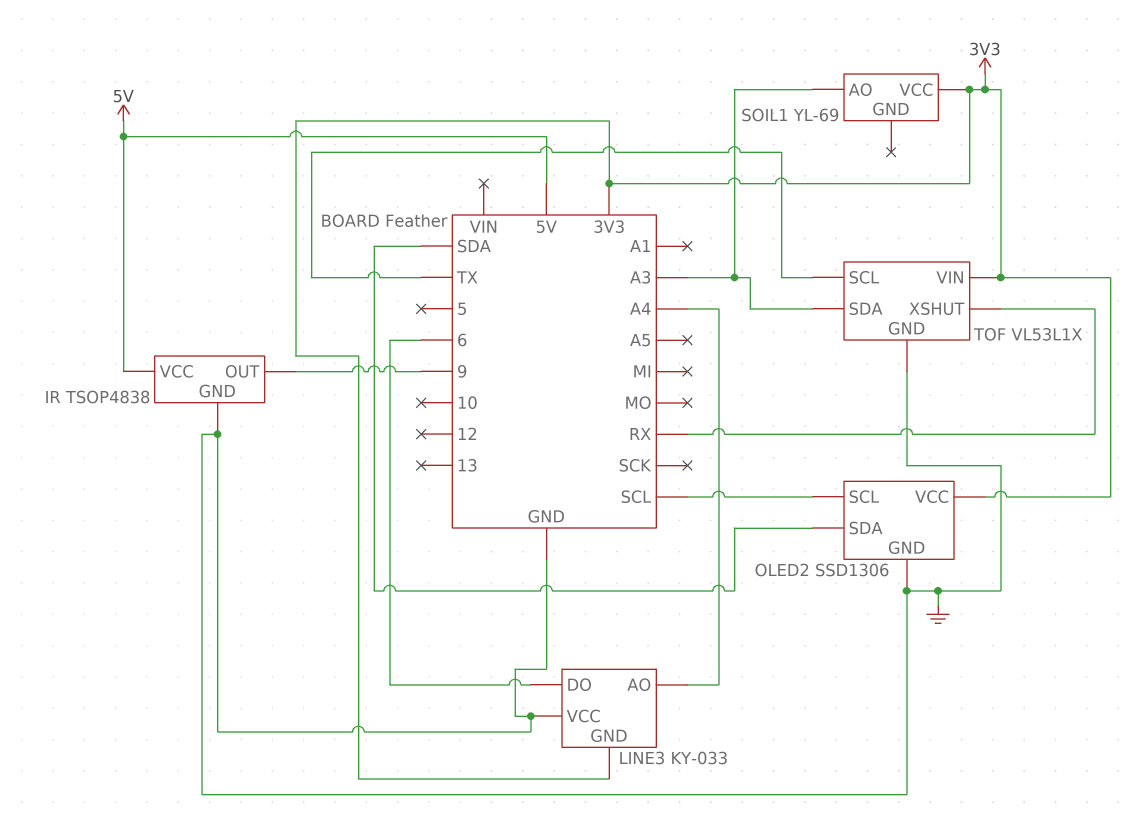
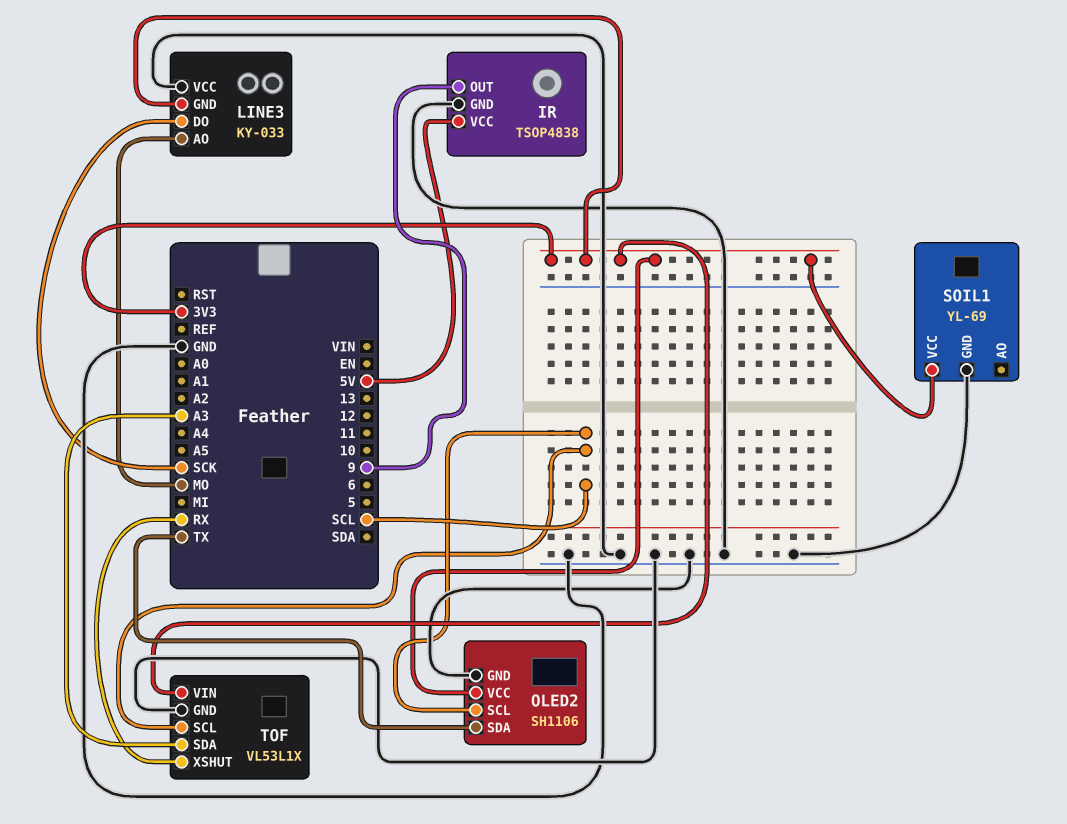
LINE3 pin AO: A4 -> MO
LINE3 pin DO: 6 -> SCK
OLED2: SSD1306 -> SH1106
OLED2 pin SDA: SDA -> TX
SOIL1 pin AO: A3 -> none
SOIL1 pin GND: none -> GND
TOF pin SCL: TX -> SCL

